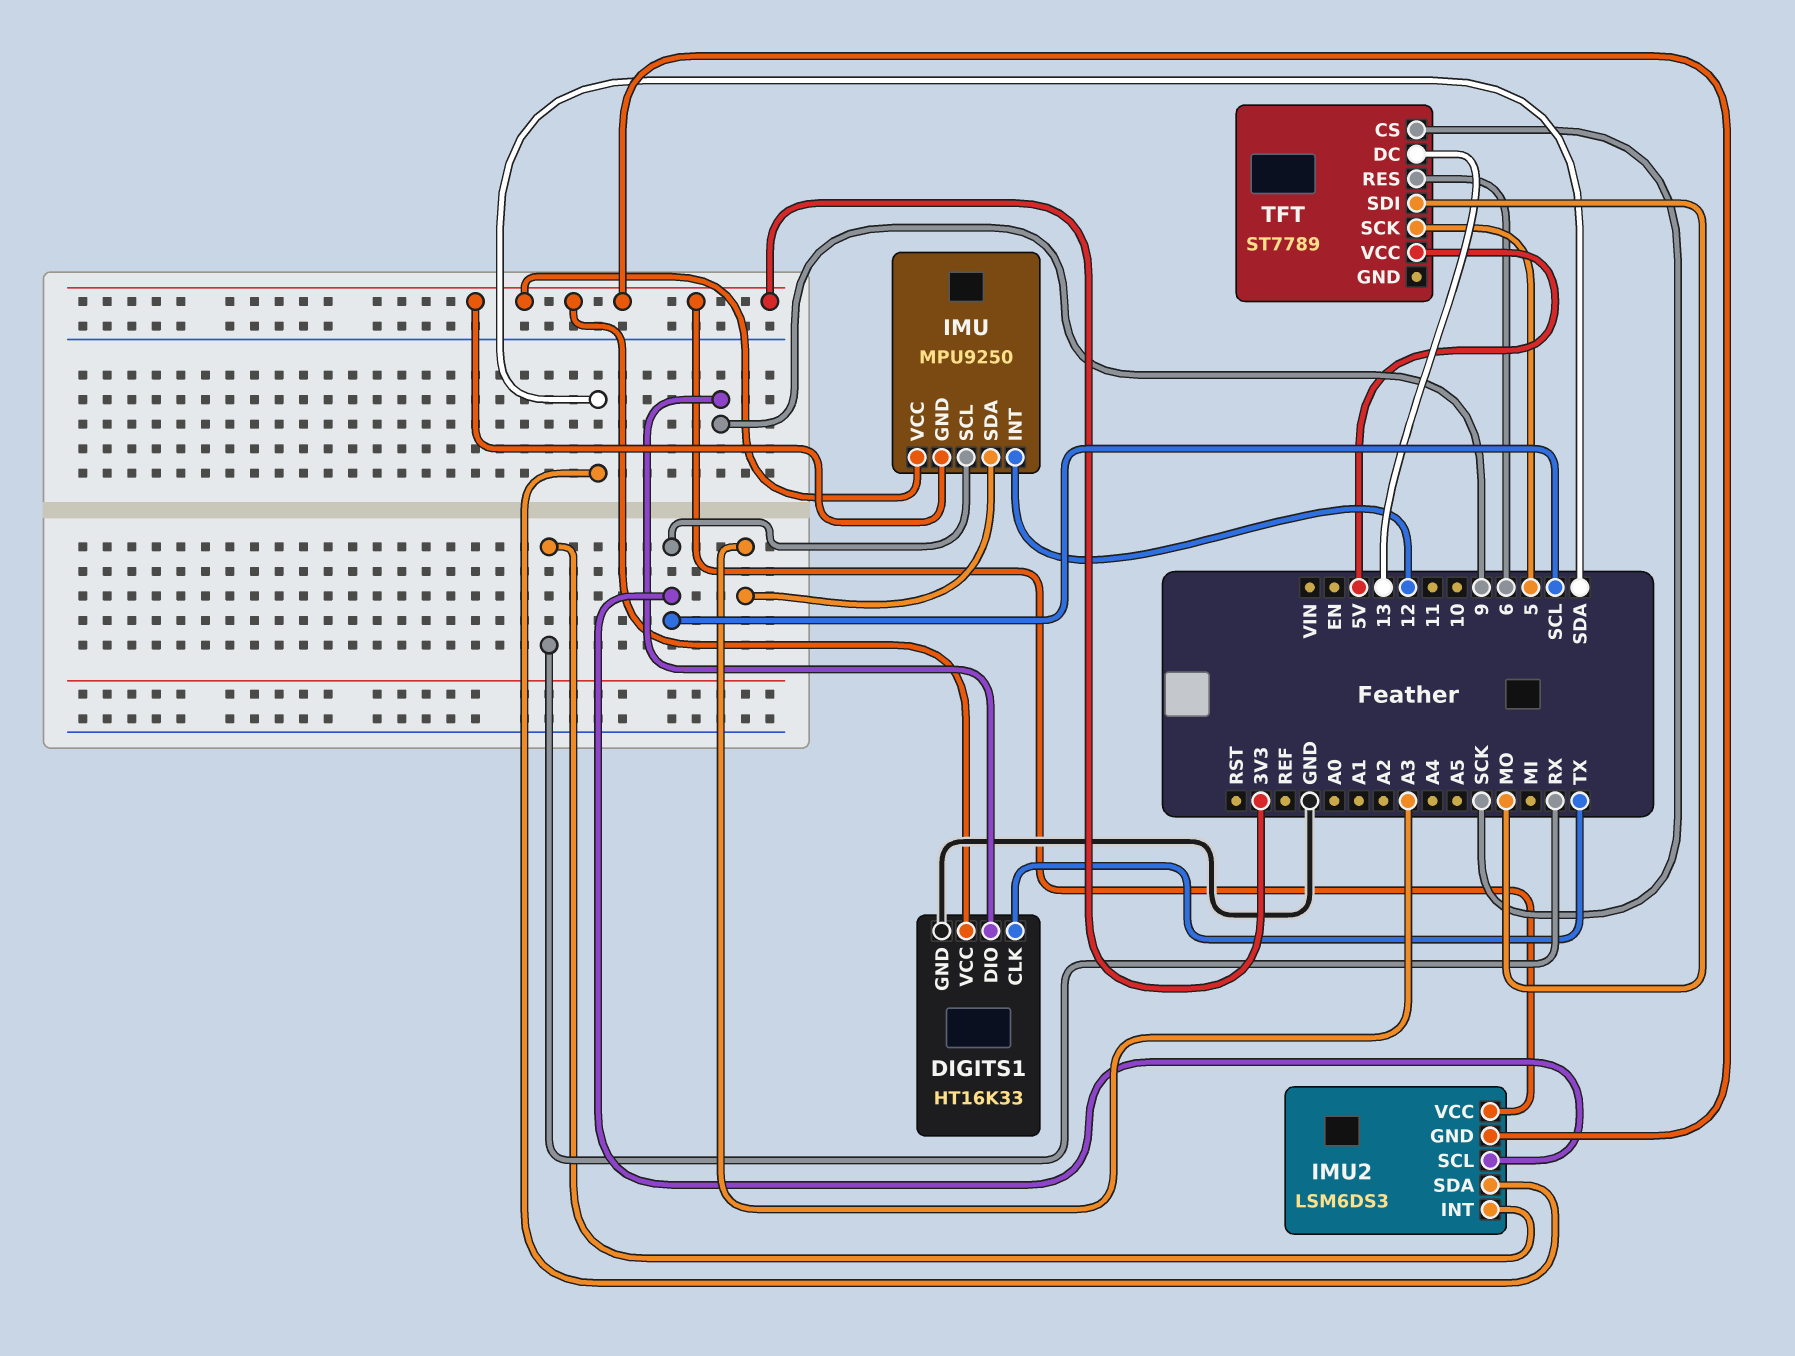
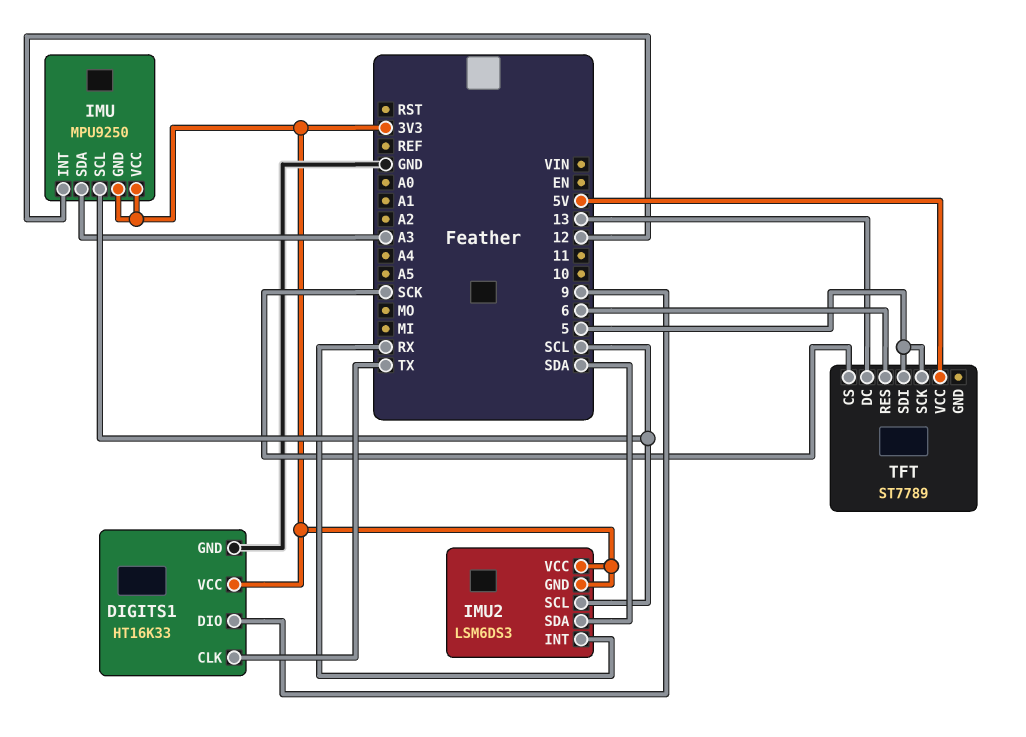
TFT pin SDI: MO -> 5

